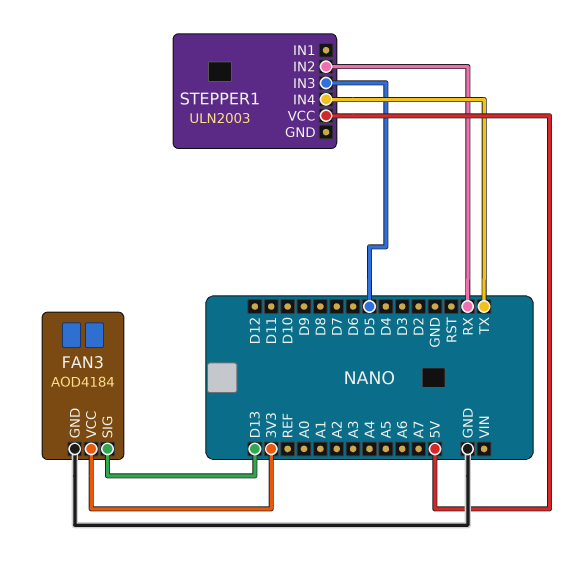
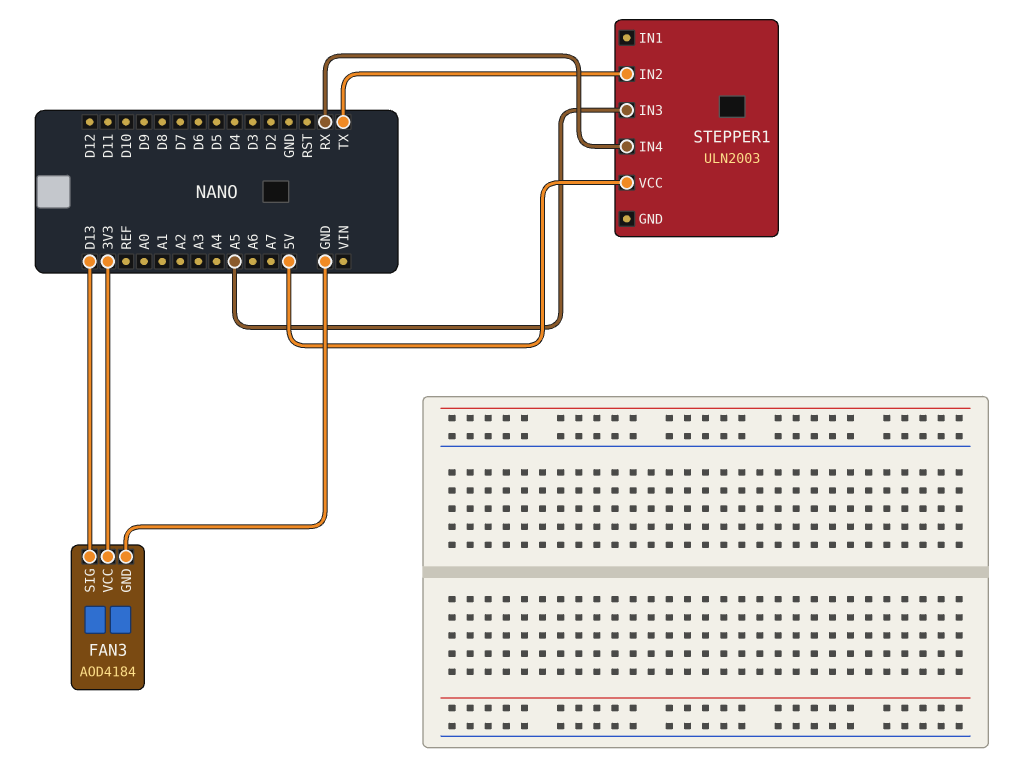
STEPPER1 pin IN2: RX -> TX
STEPPER1 pin IN3: D5 -> A5
STEPPER1 pin IN4: TX -> RX

